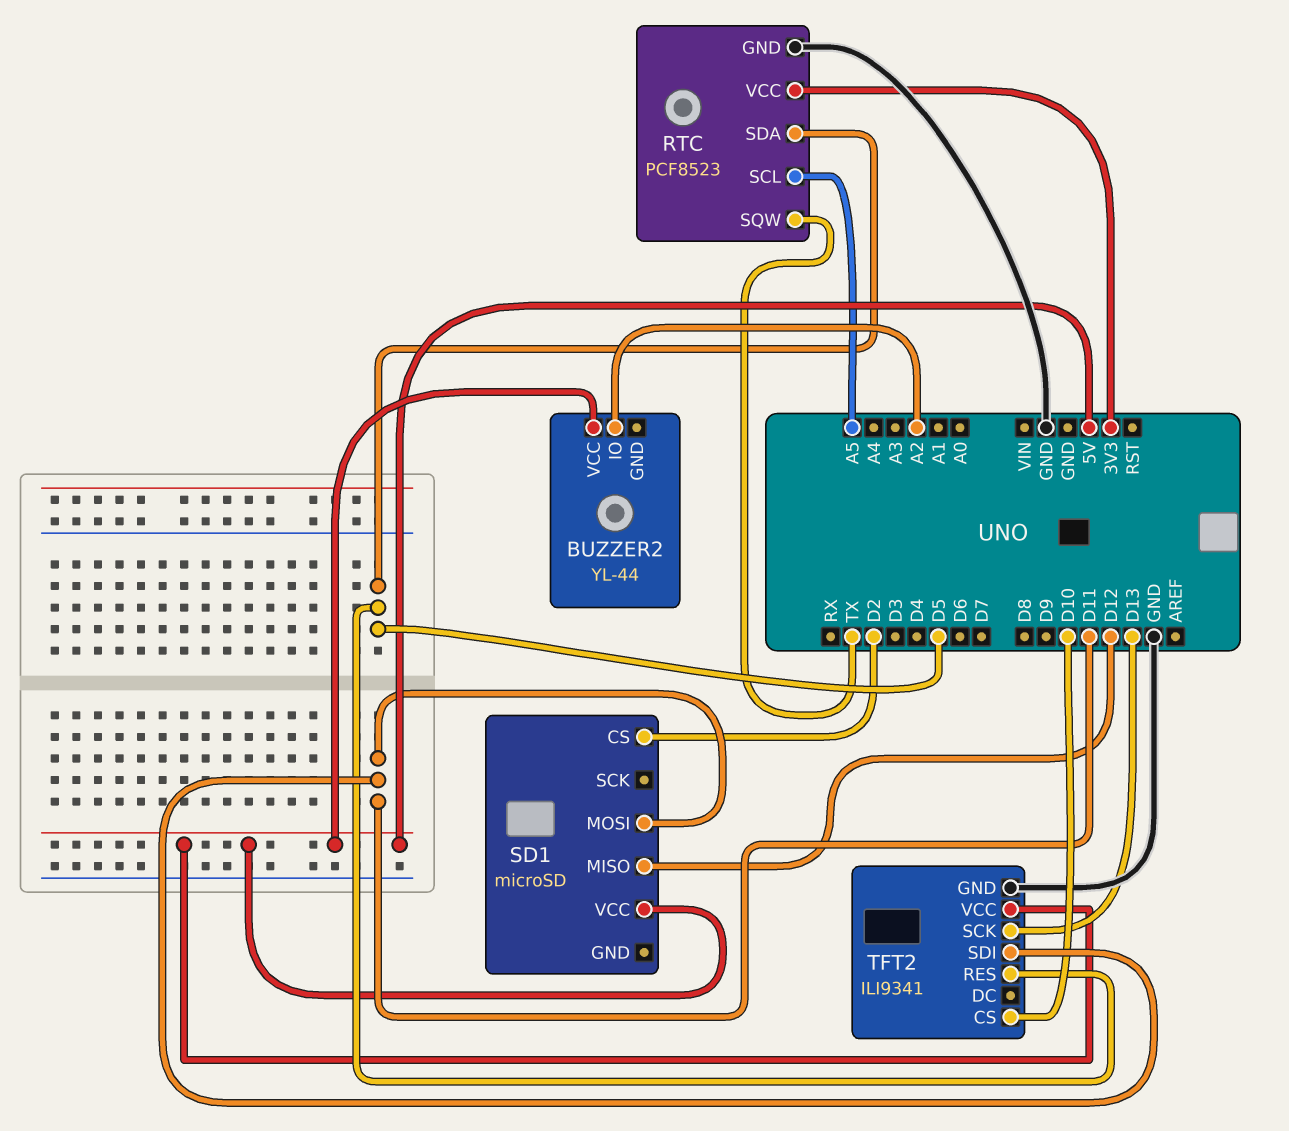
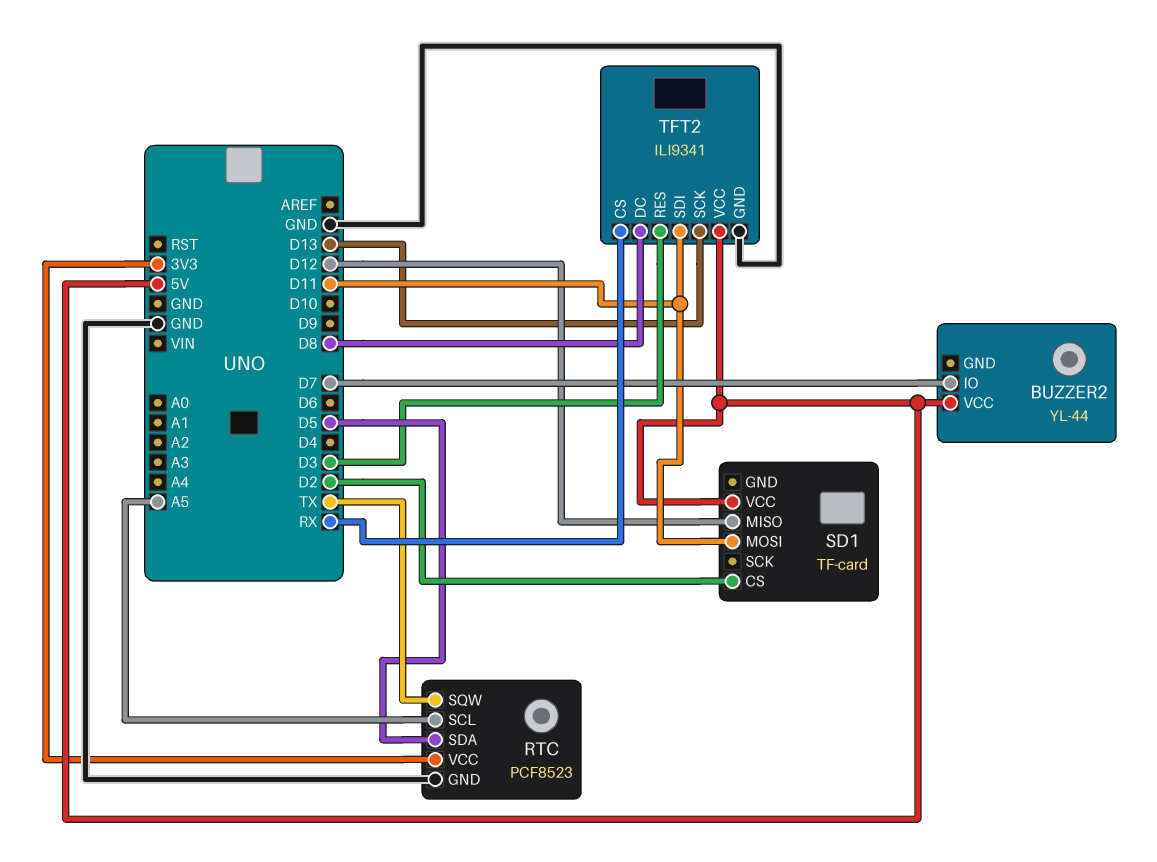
BUZZER2 pin IO: A2 -> D7
SD1: microSD -> TF-card
TFT2 pin CS: D10 -> RX
TFT2 pin DC: none -> D8
TFT2 pin RES: D5 -> D3

